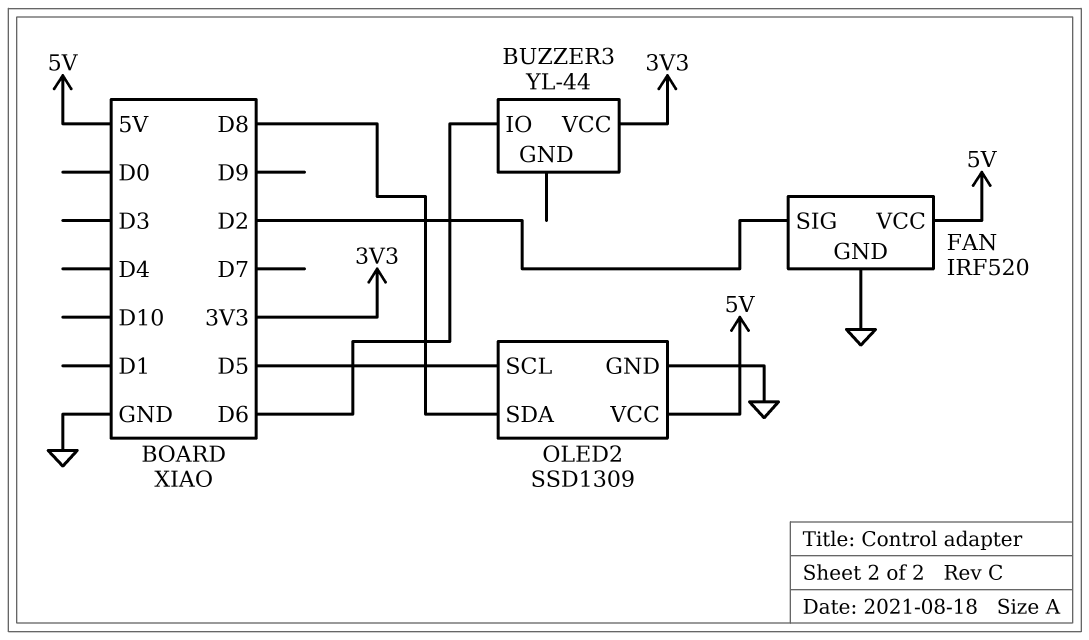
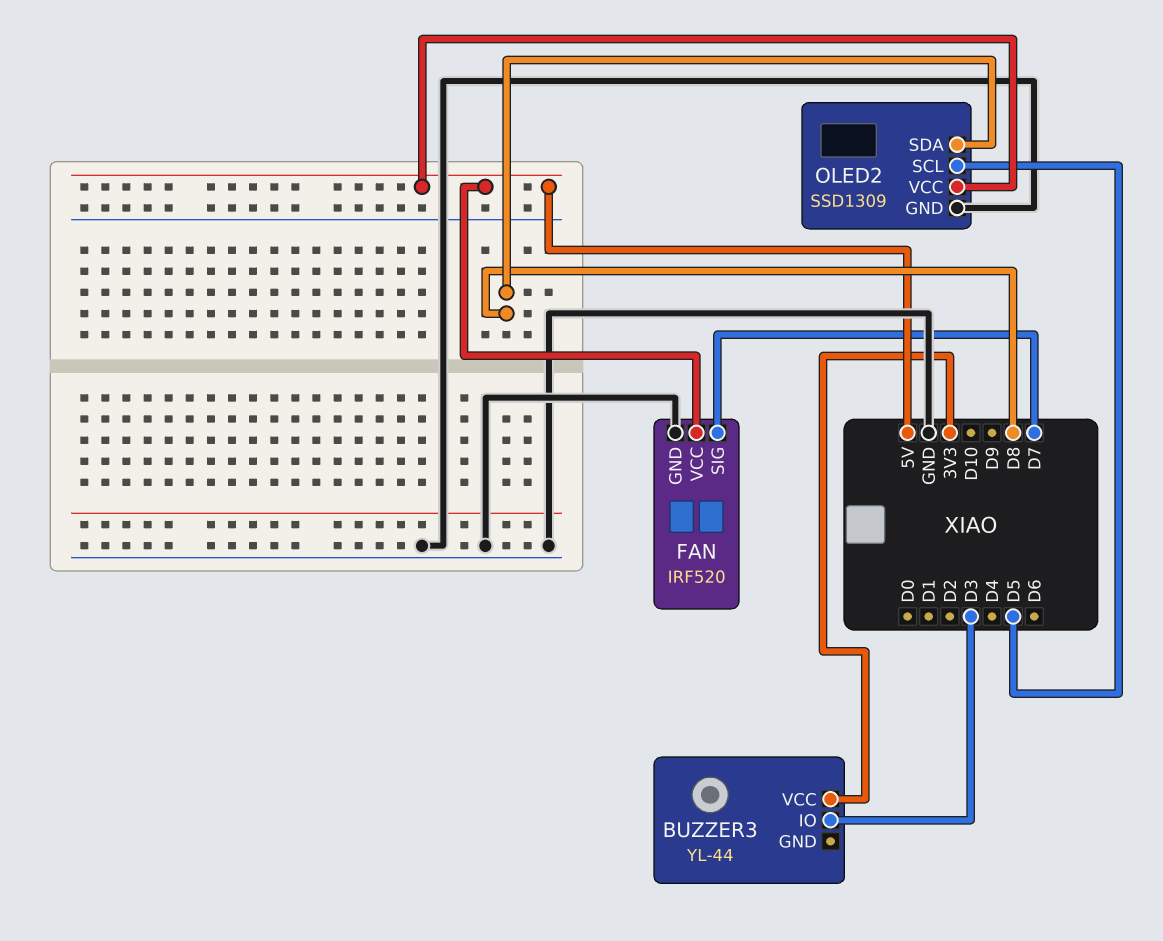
BUZZER3 pin IO: D6 -> D3
FAN pin SIG: D2 -> D7

